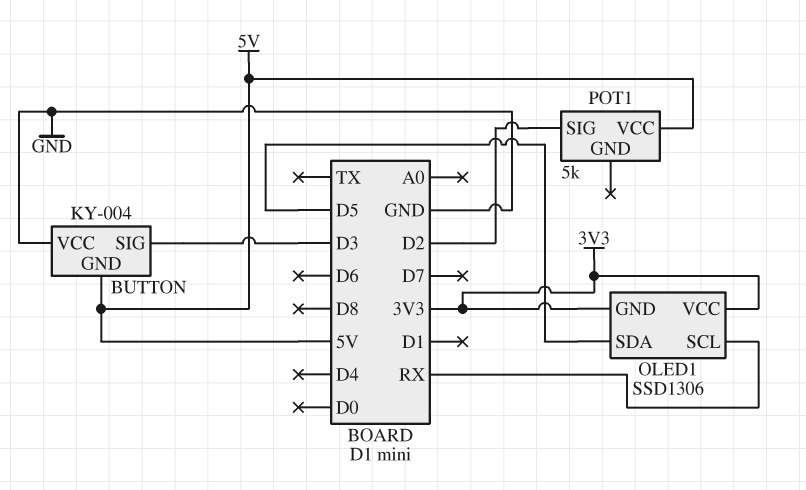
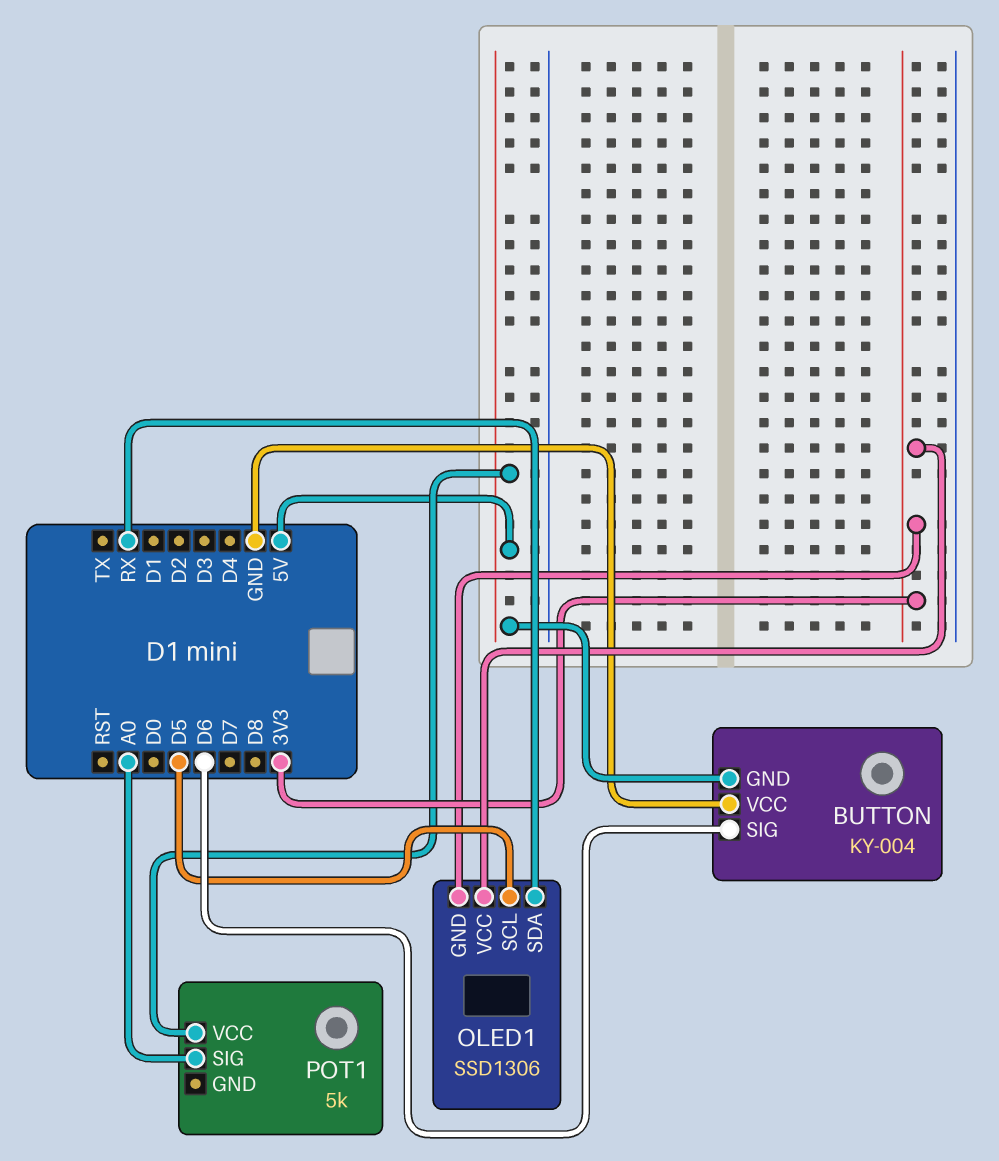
BUTTON pin SIG: D3 -> D6
OLED1 pin SCL: RX -> D5
OLED1 pin SDA: D5 -> RX
POT1 pin SIG: D2 -> A0

